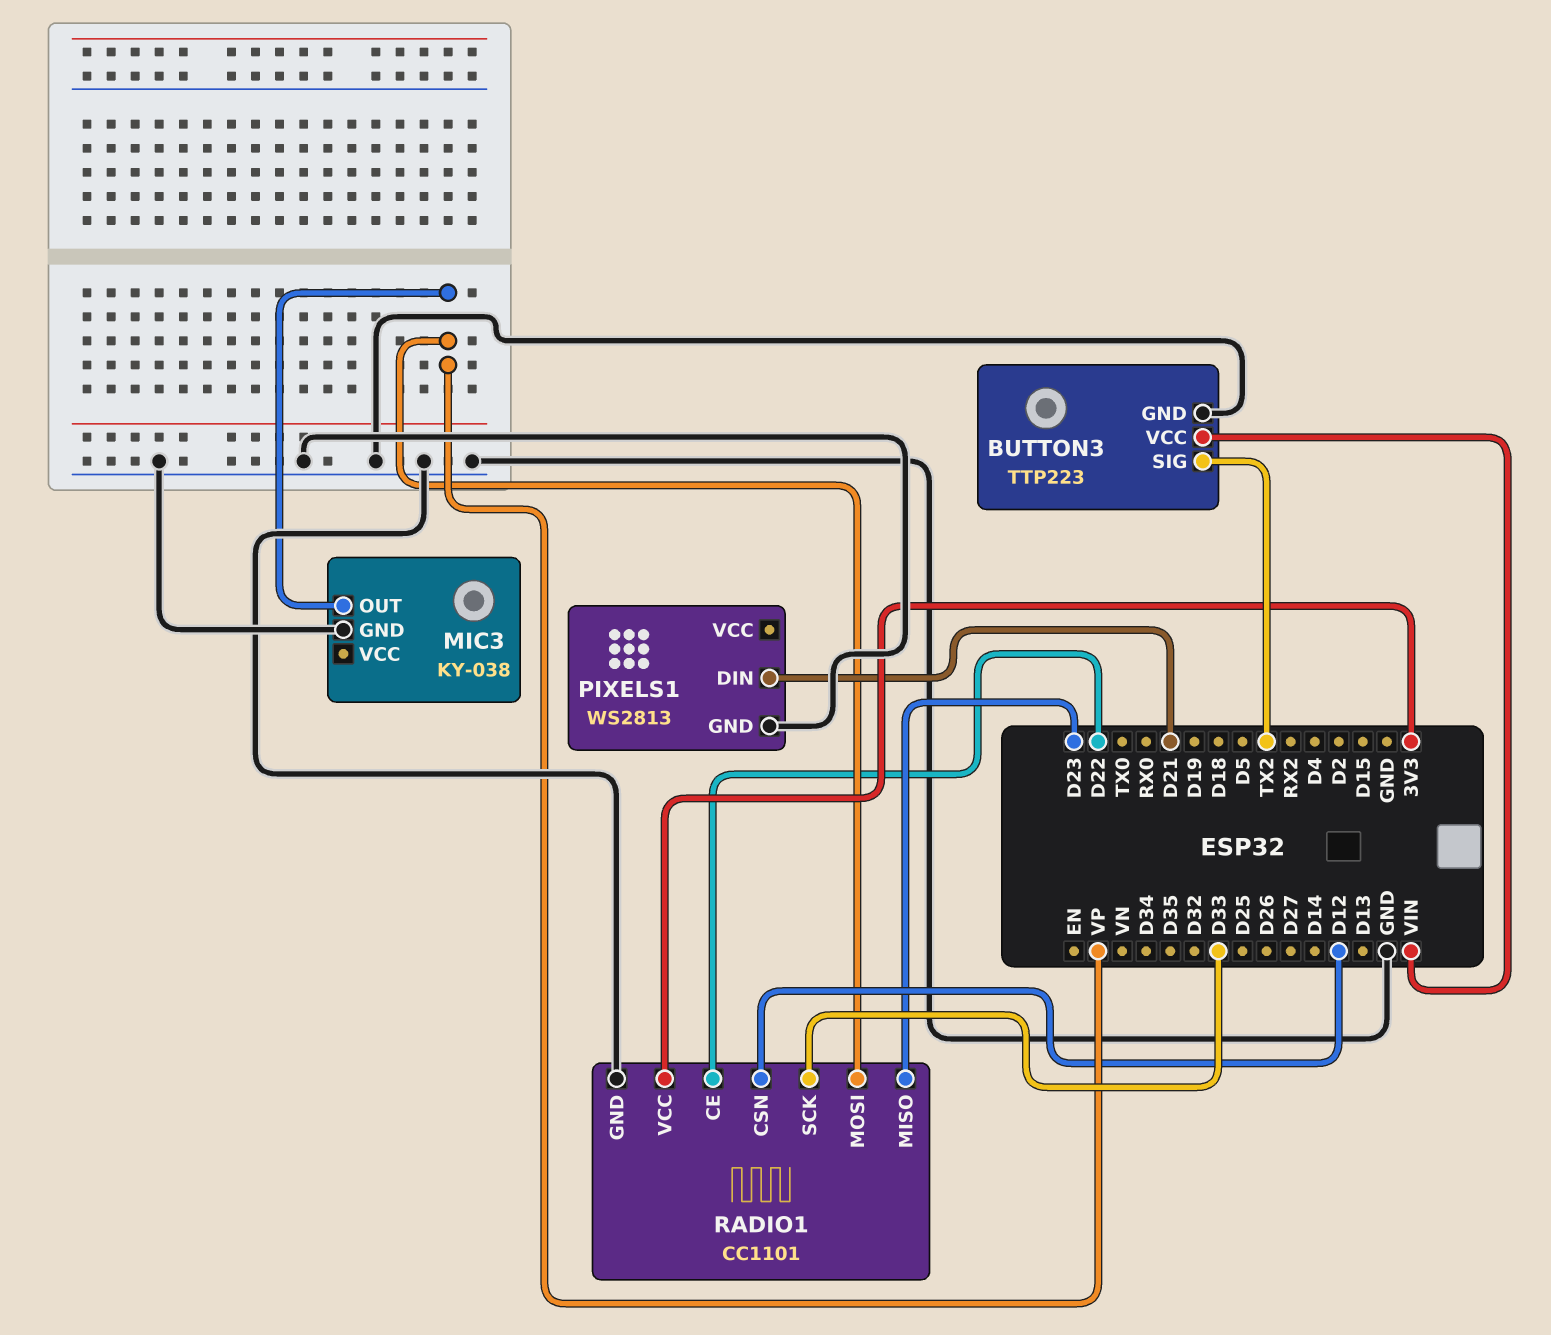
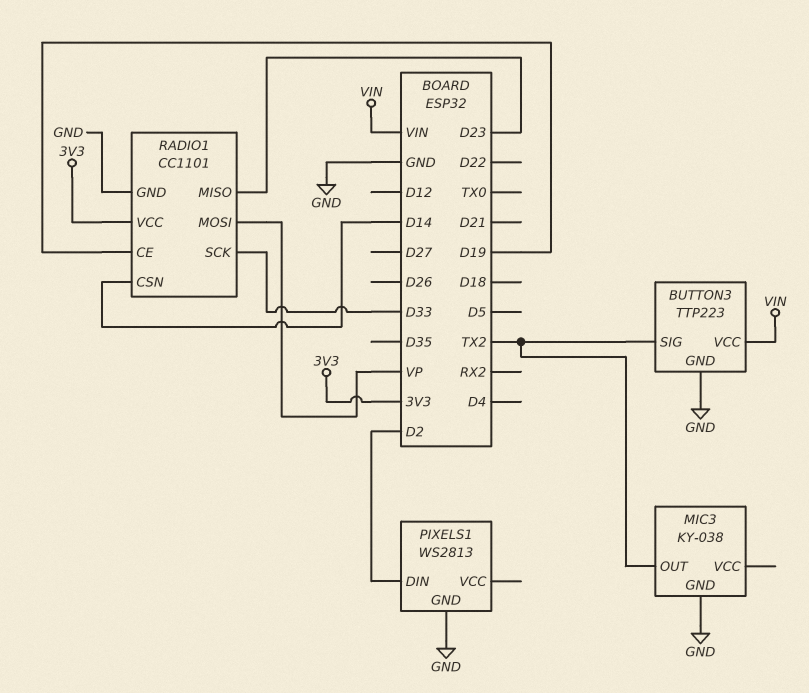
MIC3 pin OUT: VP -> TX2
PIXELS1 pin DIN: D21 -> D2
RADIO1 pin CE: D22 -> D19
RADIO1 pin CSN: D12 -> D14

